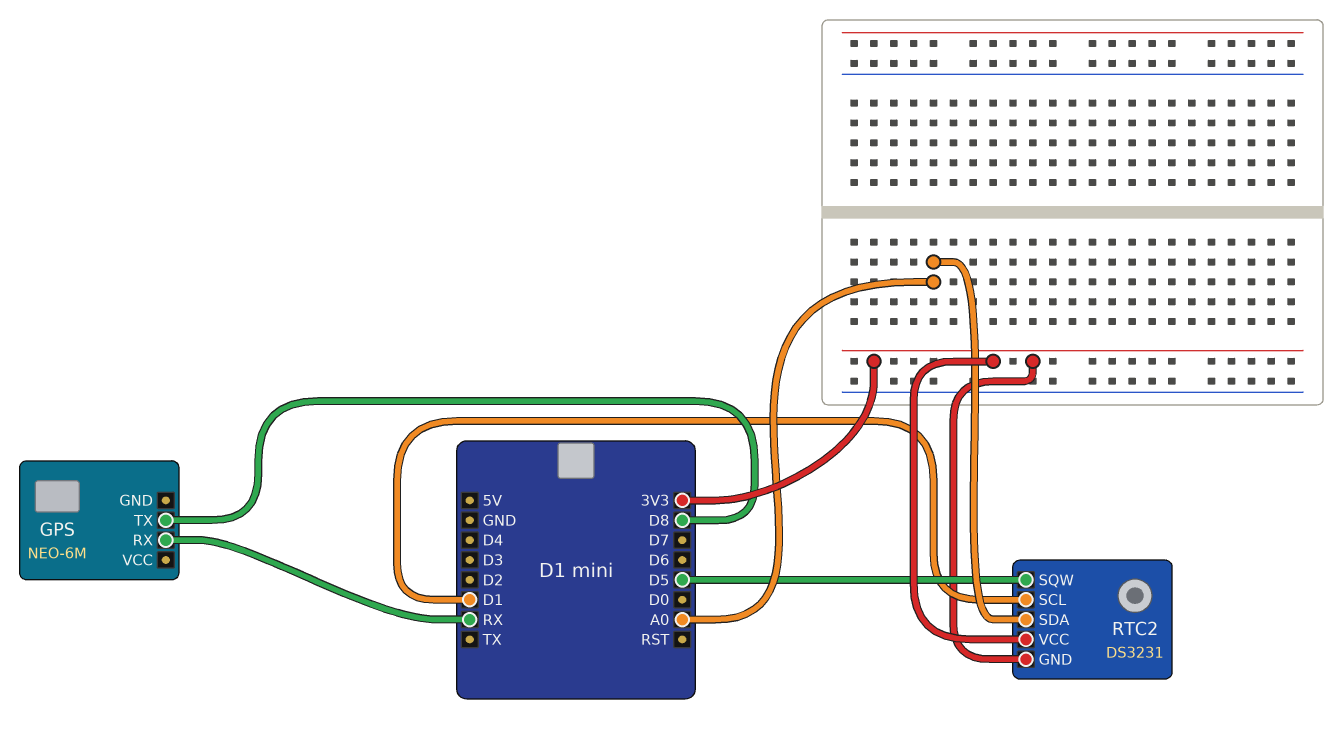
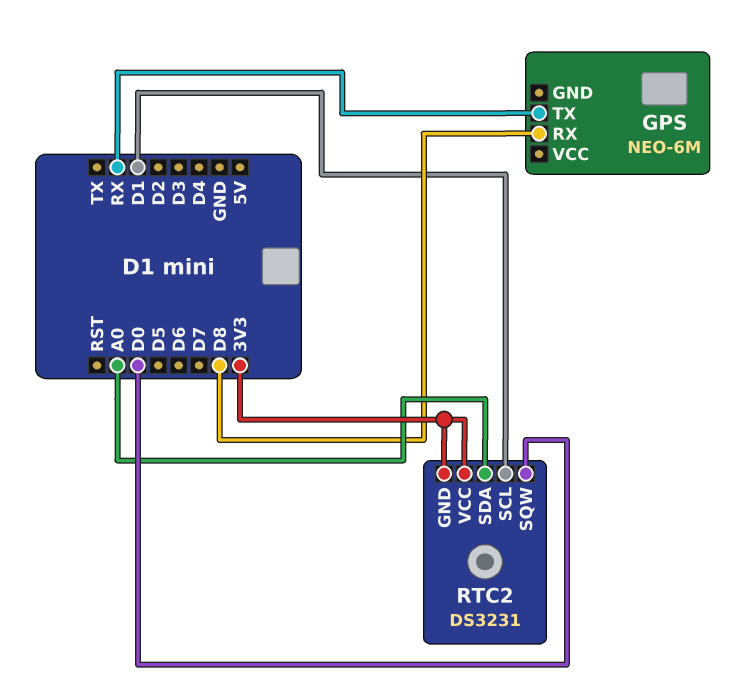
GPS pin RX: RX -> D8
GPS pin TX: D8 -> RX
RTC2 pin SQW: D5 -> D0

